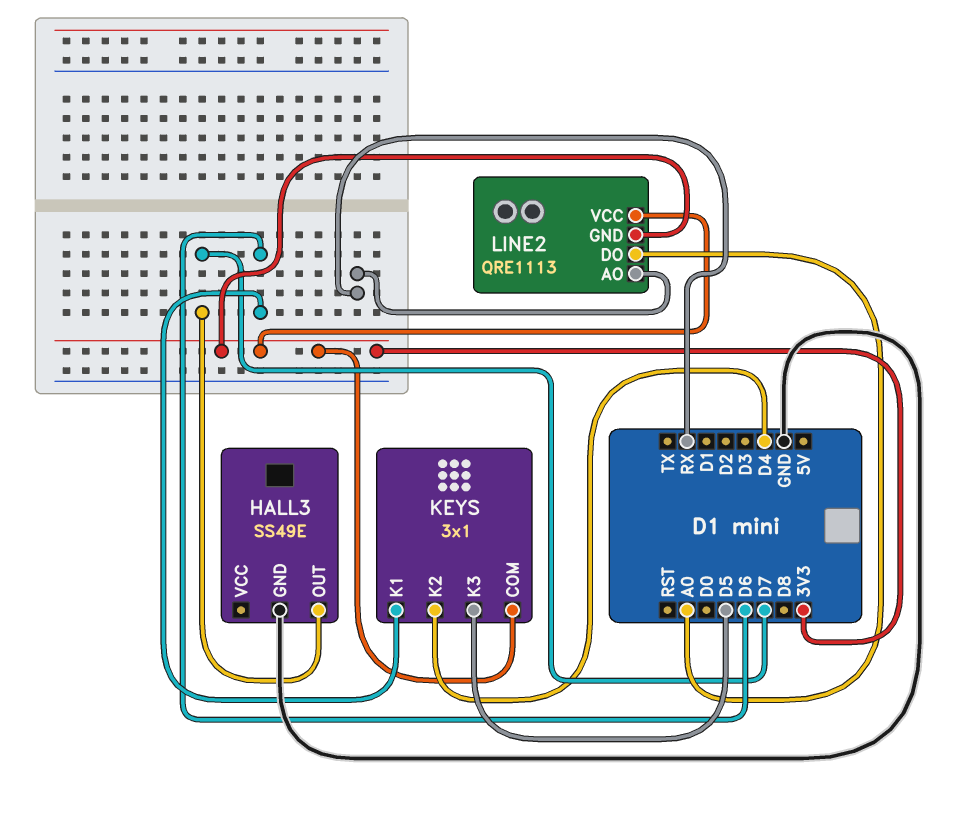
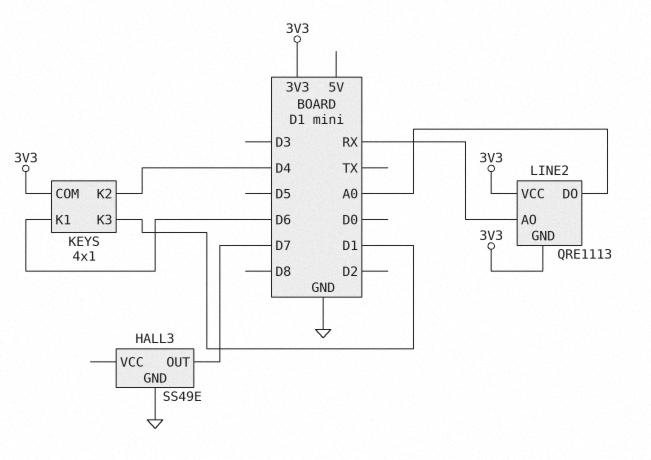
KEYS: 3x1 -> 4x1
KEYS pin K3: D5 -> D1

